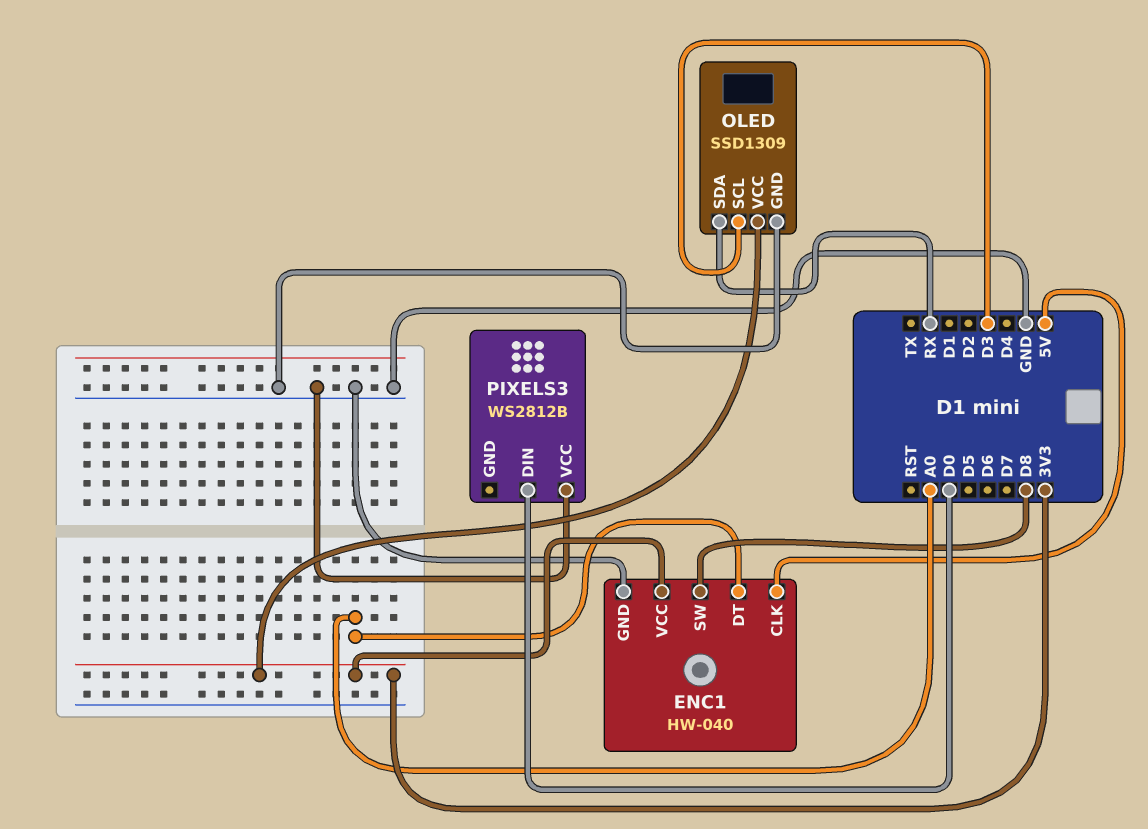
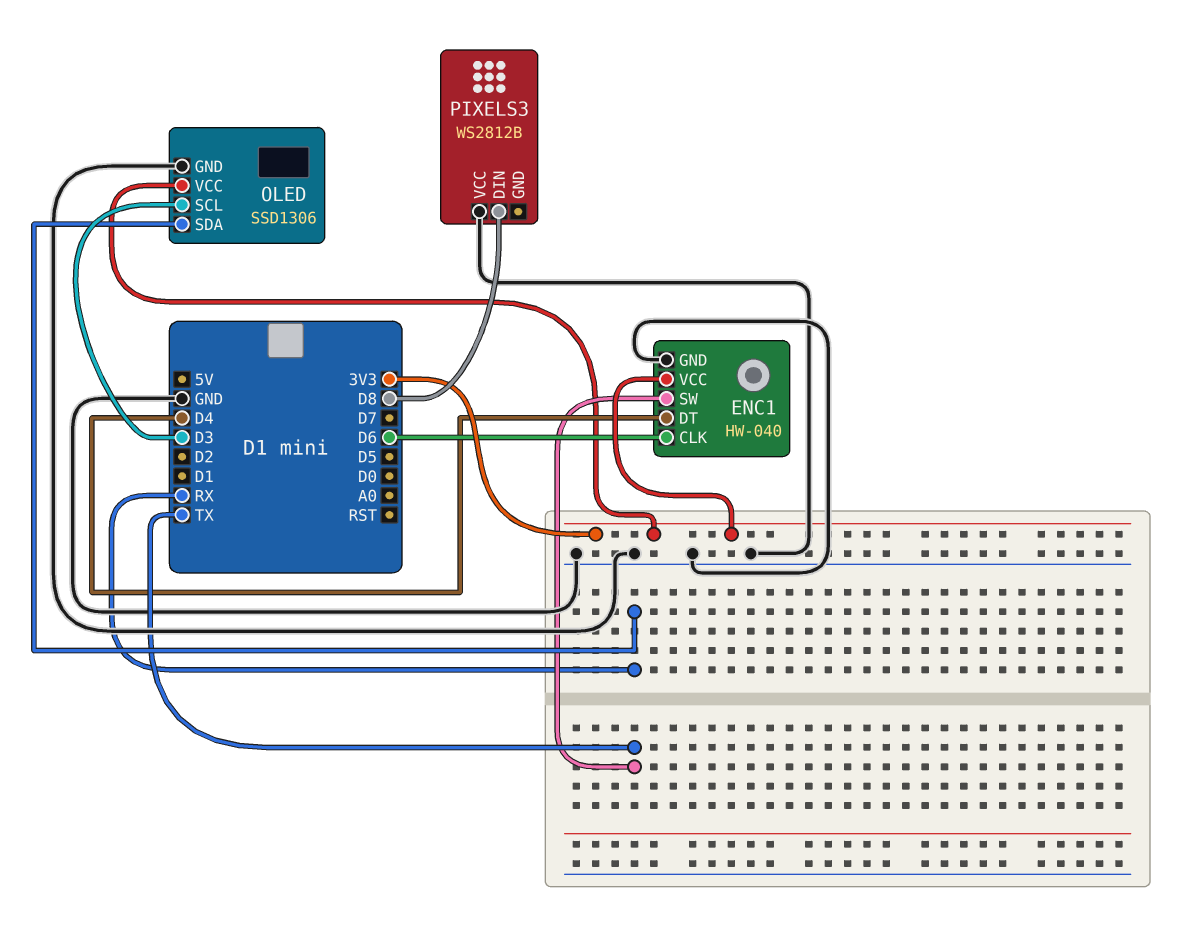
ENC1 pin CLK: 5V -> D6
ENC1 pin DT: A0 -> D4
ENC1 pin SW: D8 -> TX
OLED: SSD1309 -> SSD1306
PIXELS3 pin DIN: D0 -> D8

